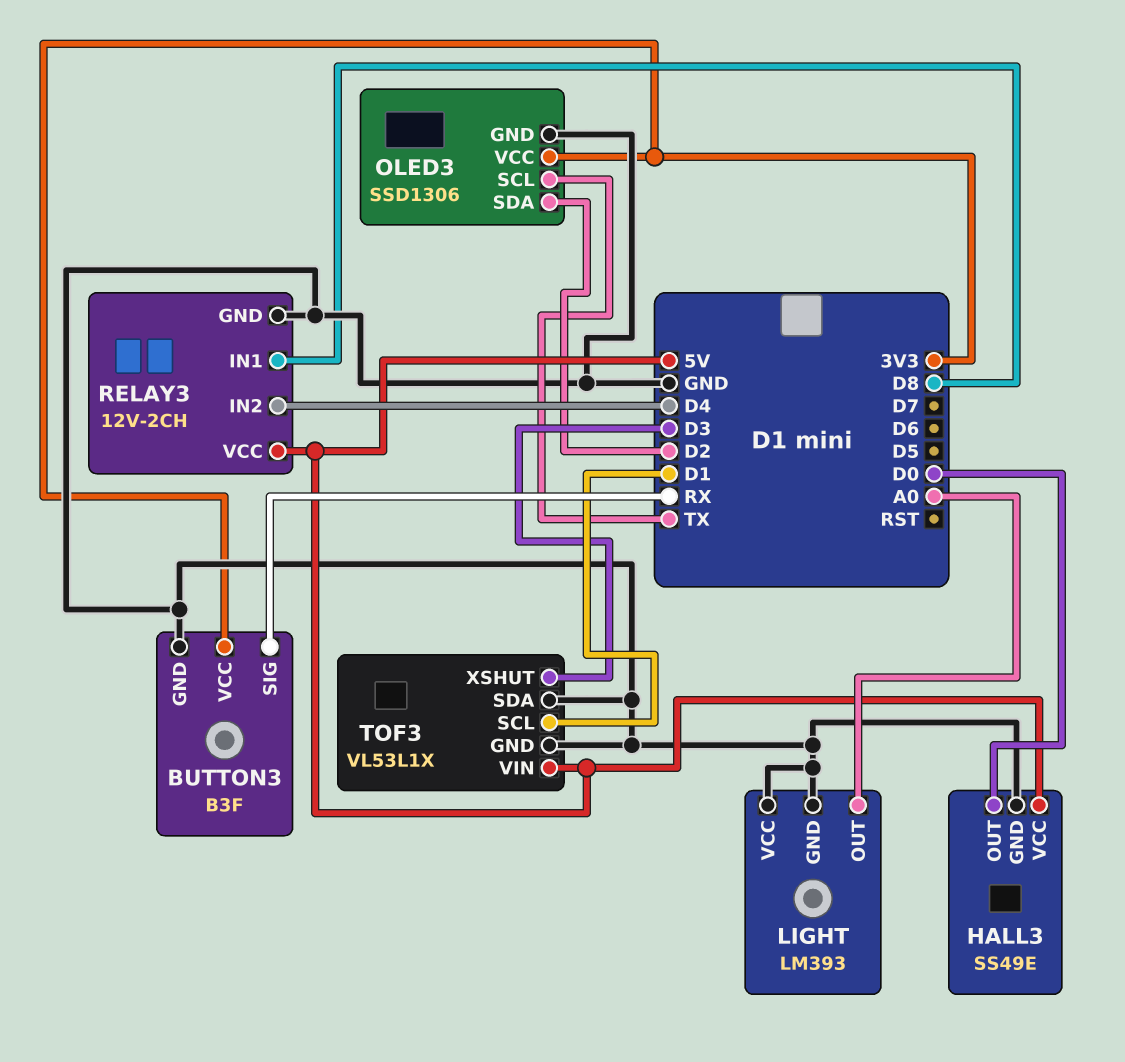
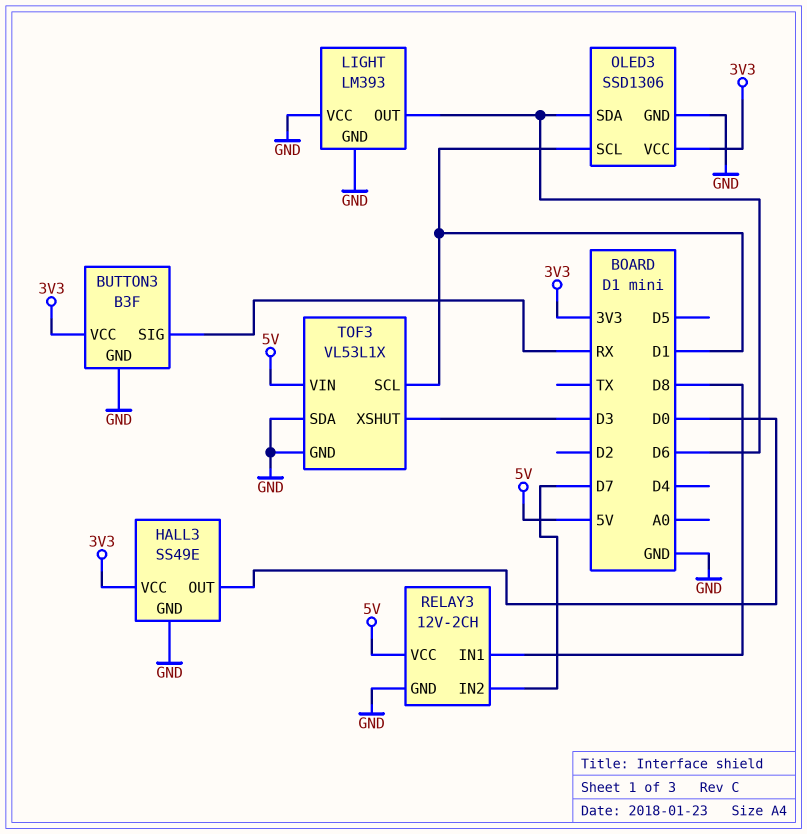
HALL3 pin VCC: 5V -> 3V3
LIGHT pin OUT: A0 -> D6
OLED3 pin SCL: TX -> D1
OLED3 pin SDA: D2 -> D6
RELAY3 pin IN2: D4 -> D7

